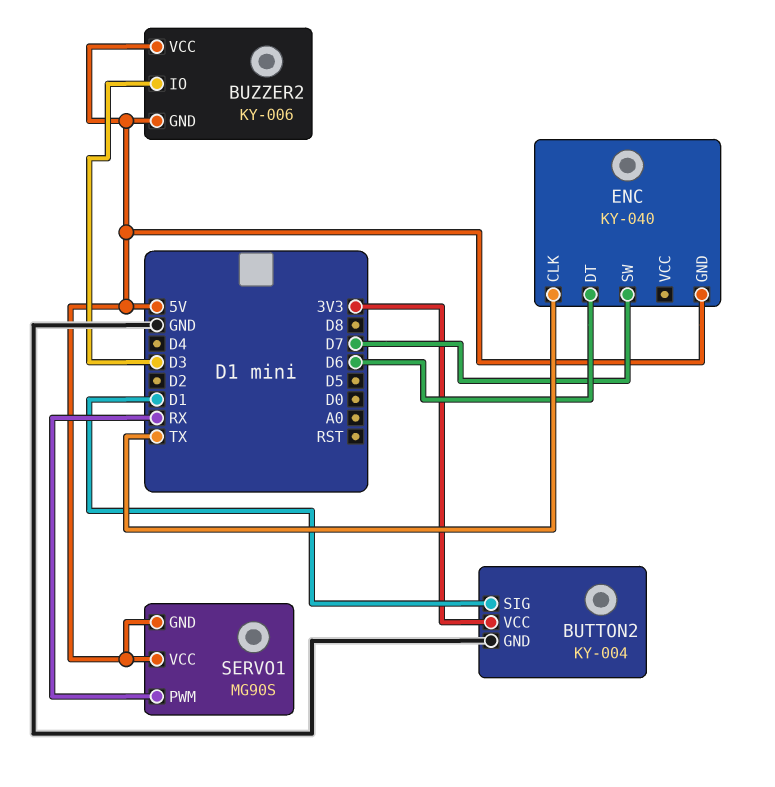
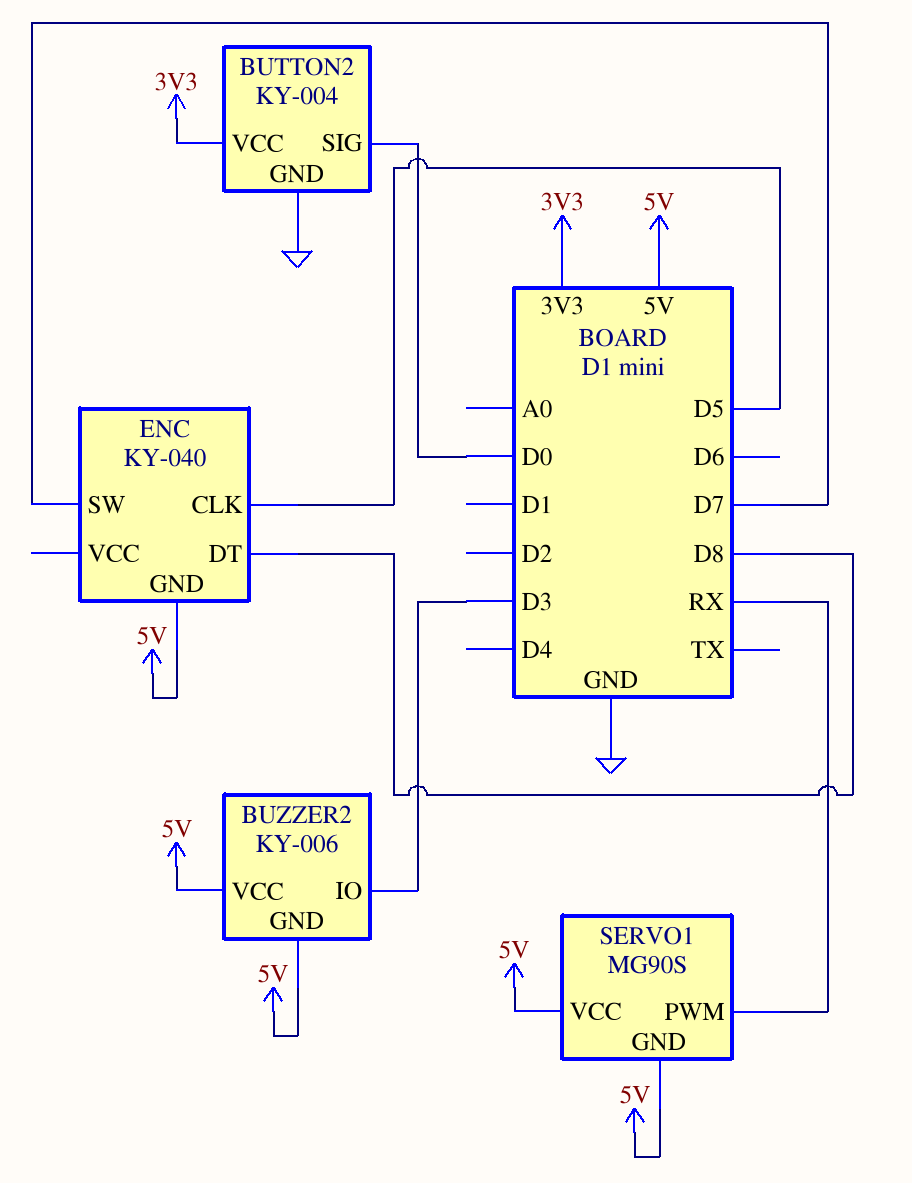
BUTTON2 pin SIG: D1 -> D0
ENC pin CLK: TX -> D5
ENC pin DT: D6 -> D8

